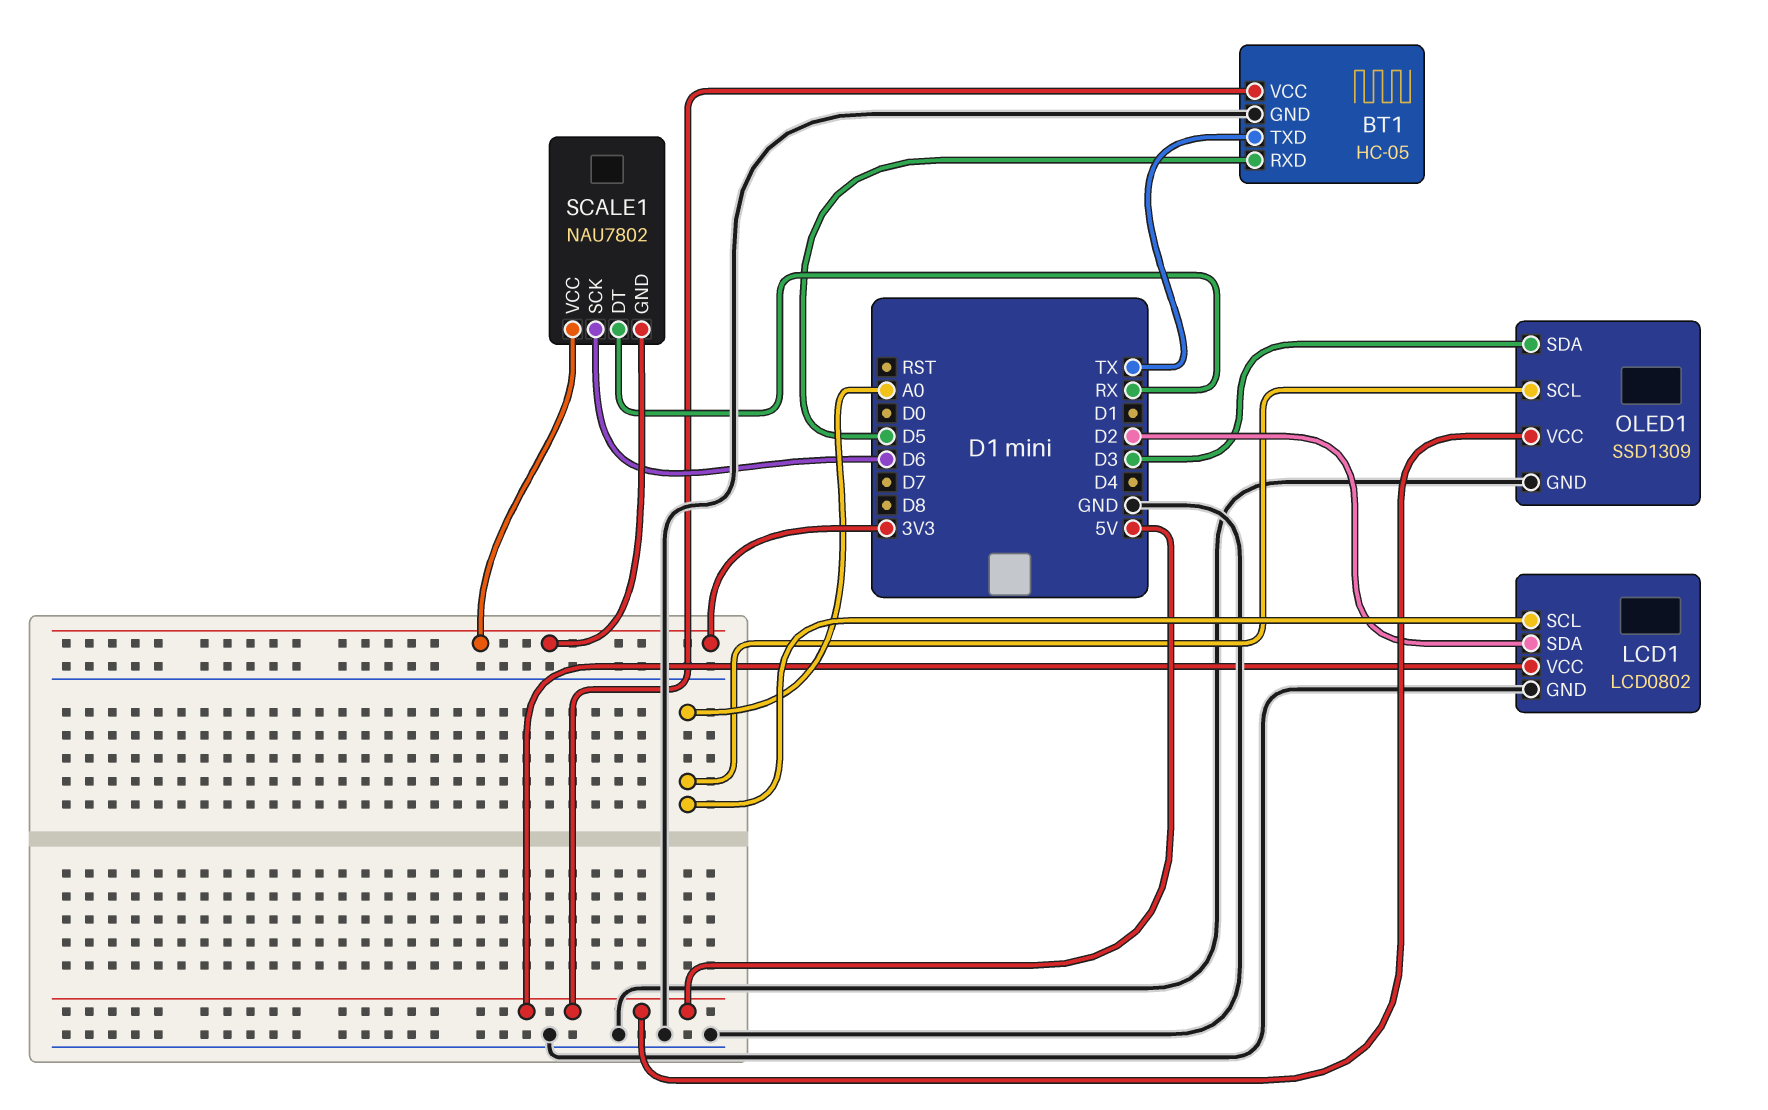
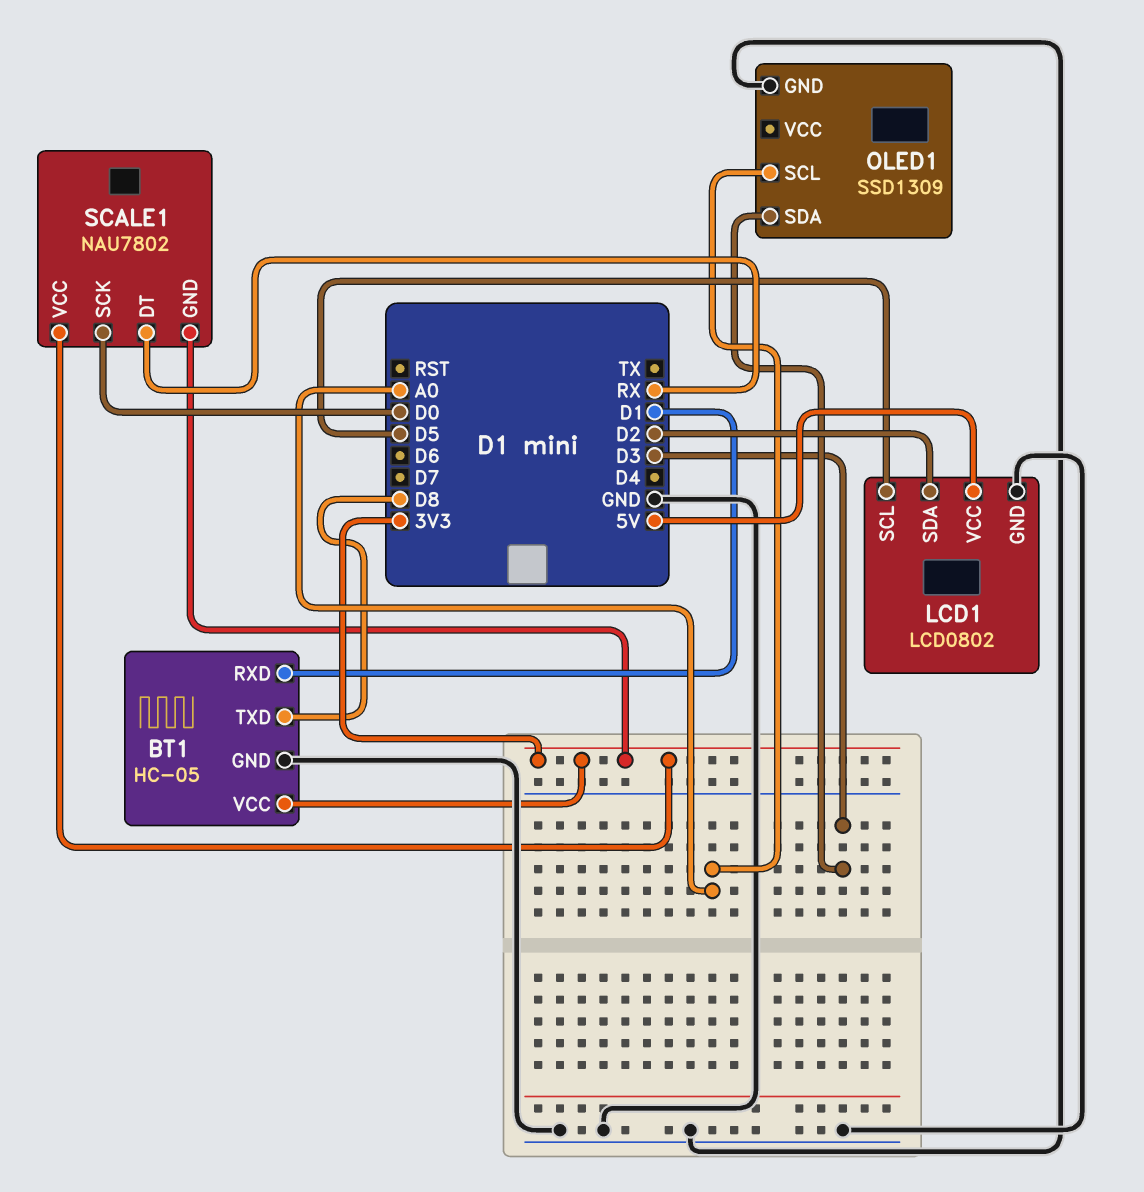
BT1 pin RXD: D5 -> D1
BT1 pin TXD: TX -> D8
BT1 pin VCC: 5V -> 3V3
LCD1 pin SCL: A0 -> D5
OLED1 pin VCC: 5V -> none
SCALE1 pin SCK: D6 -> D0

